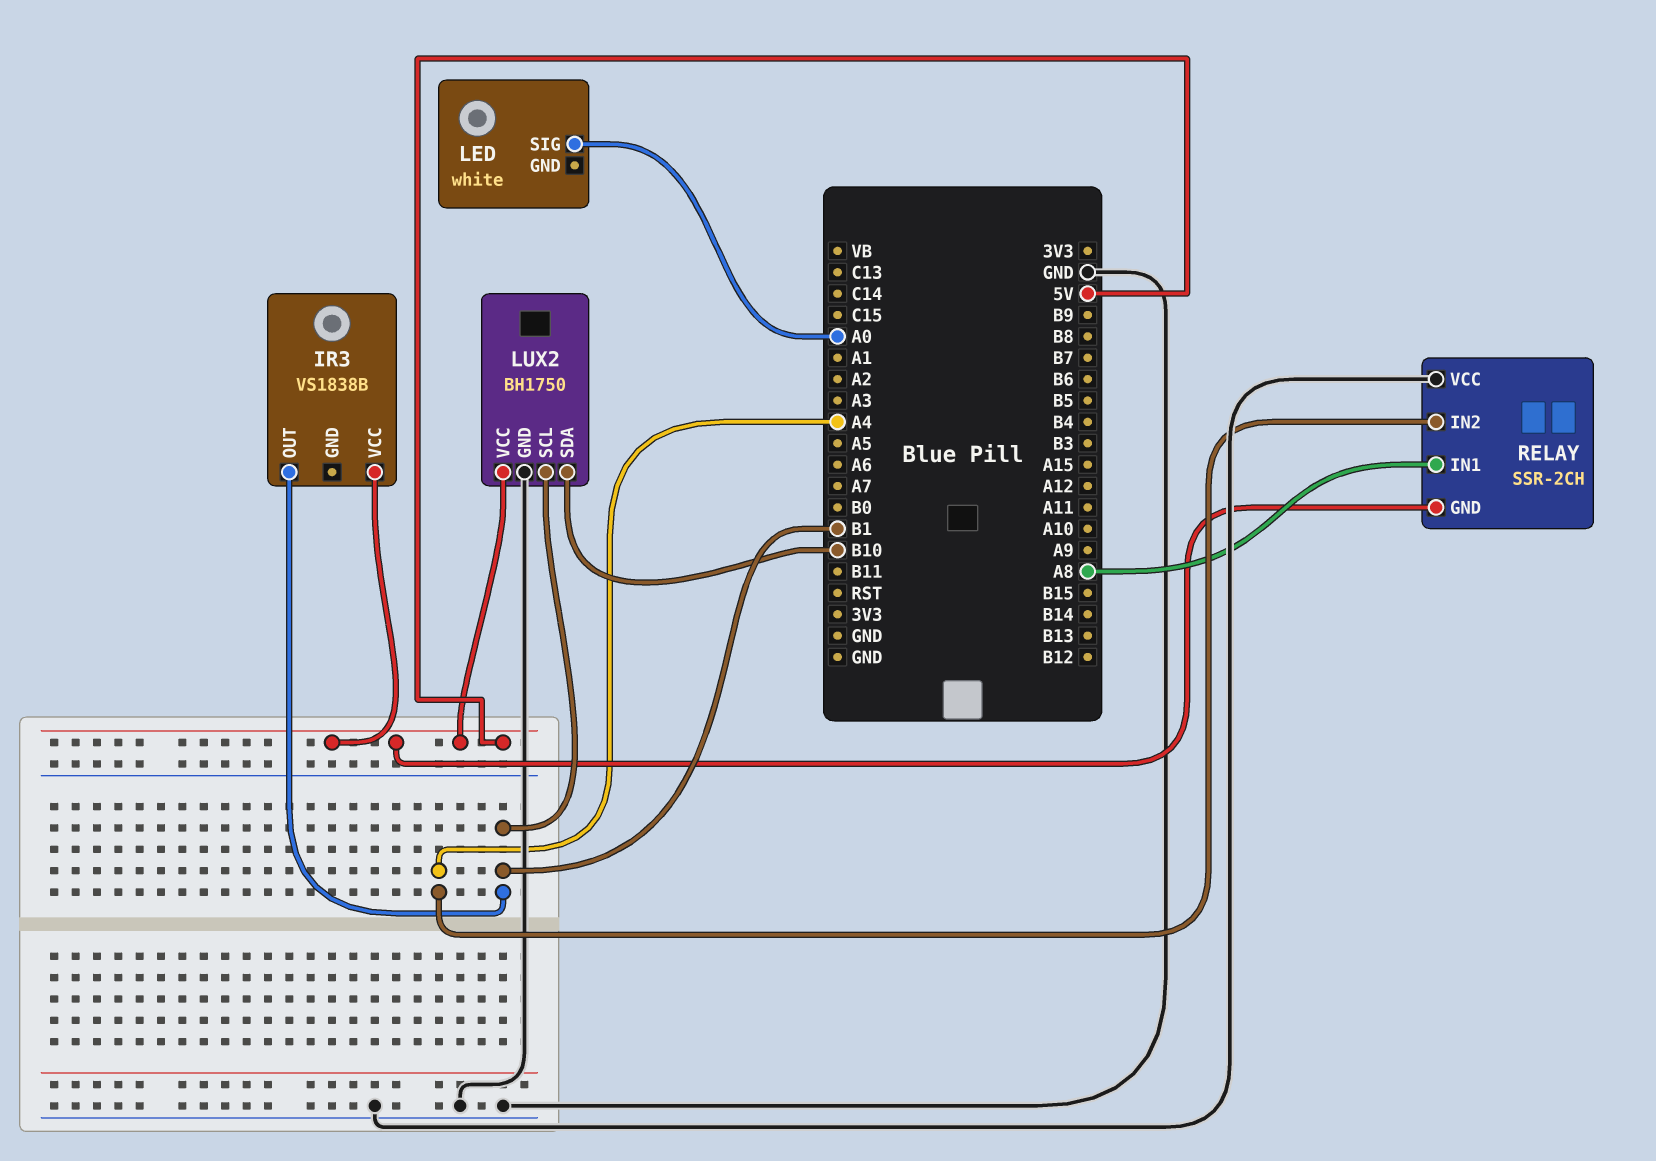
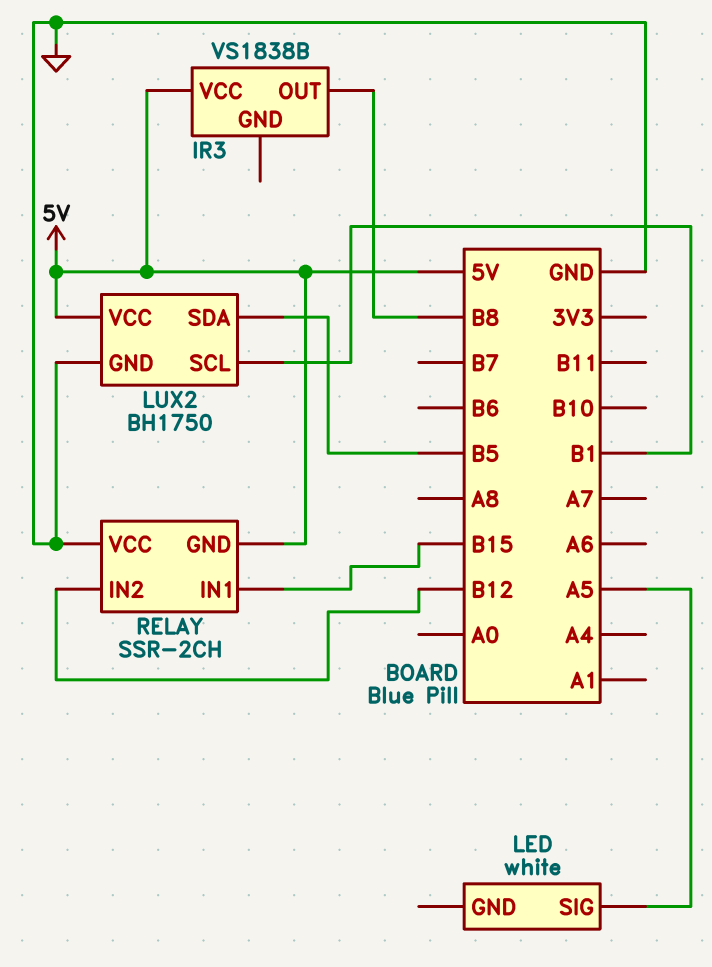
IR3 pin OUT: B1 -> B8
LED pin SIG: A0 -> A5
LUX2 pin SDA: B10 -> B5
RELAY pin IN1: A8 -> B15
RELAY pin IN2: A4 -> B12

